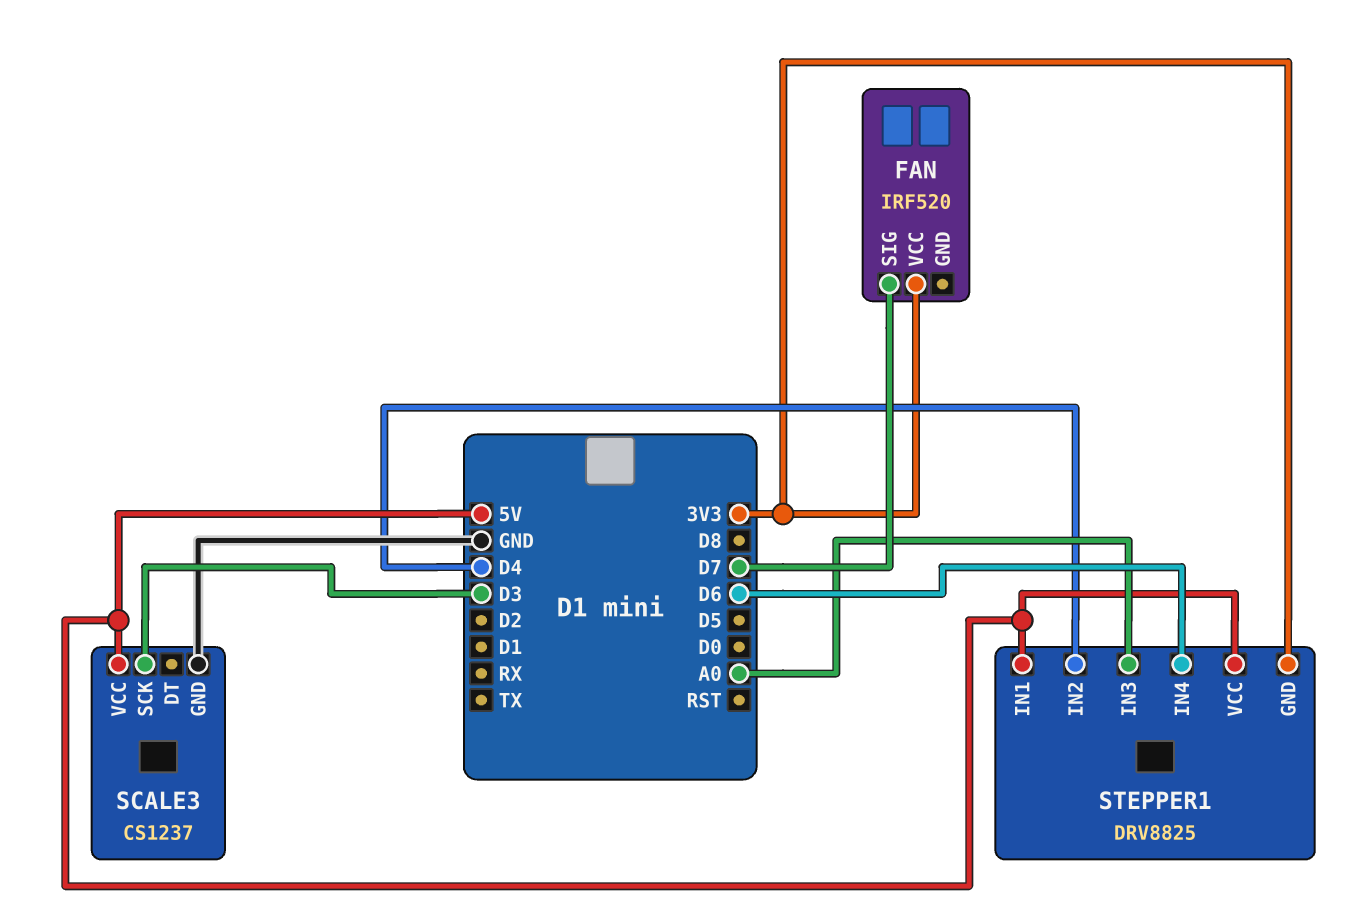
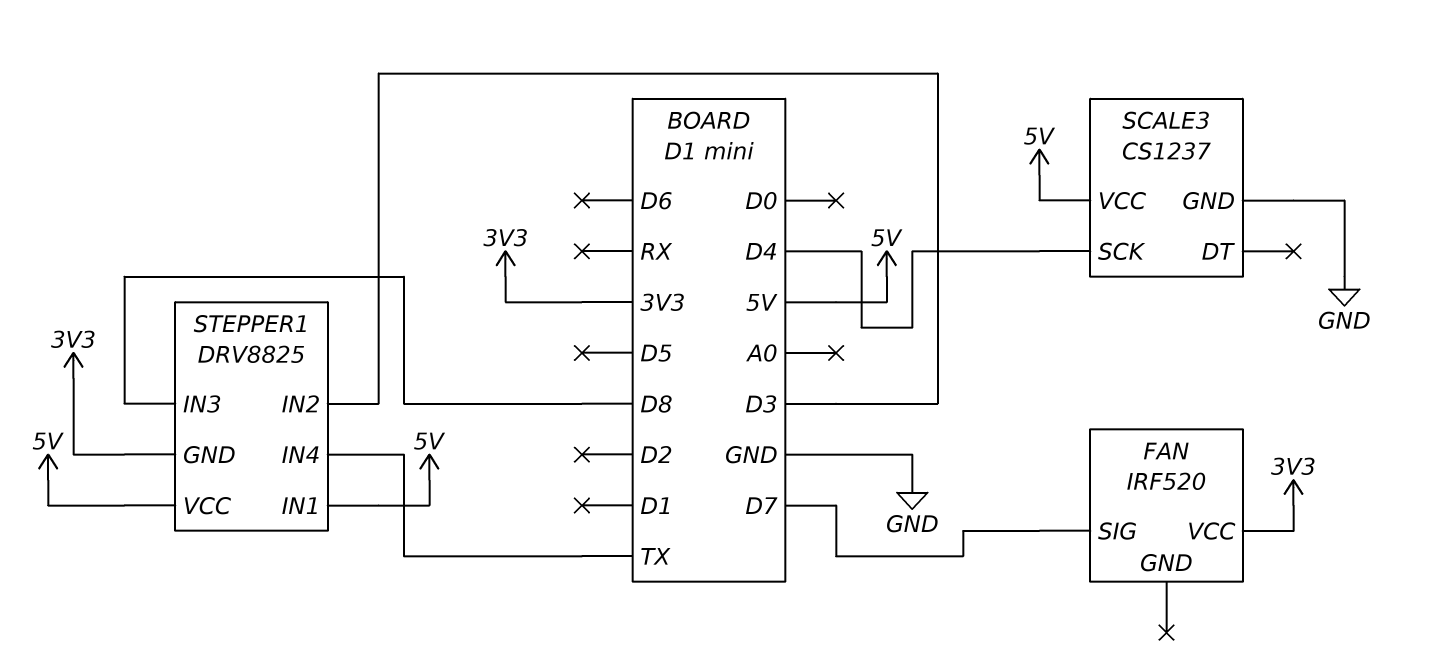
SCALE3 pin SCK: D3 -> D4
STEPPER1 pin IN2: D4 -> D3
STEPPER1 pin IN3: A0 -> D8
STEPPER1 pin IN4: D6 -> TX

